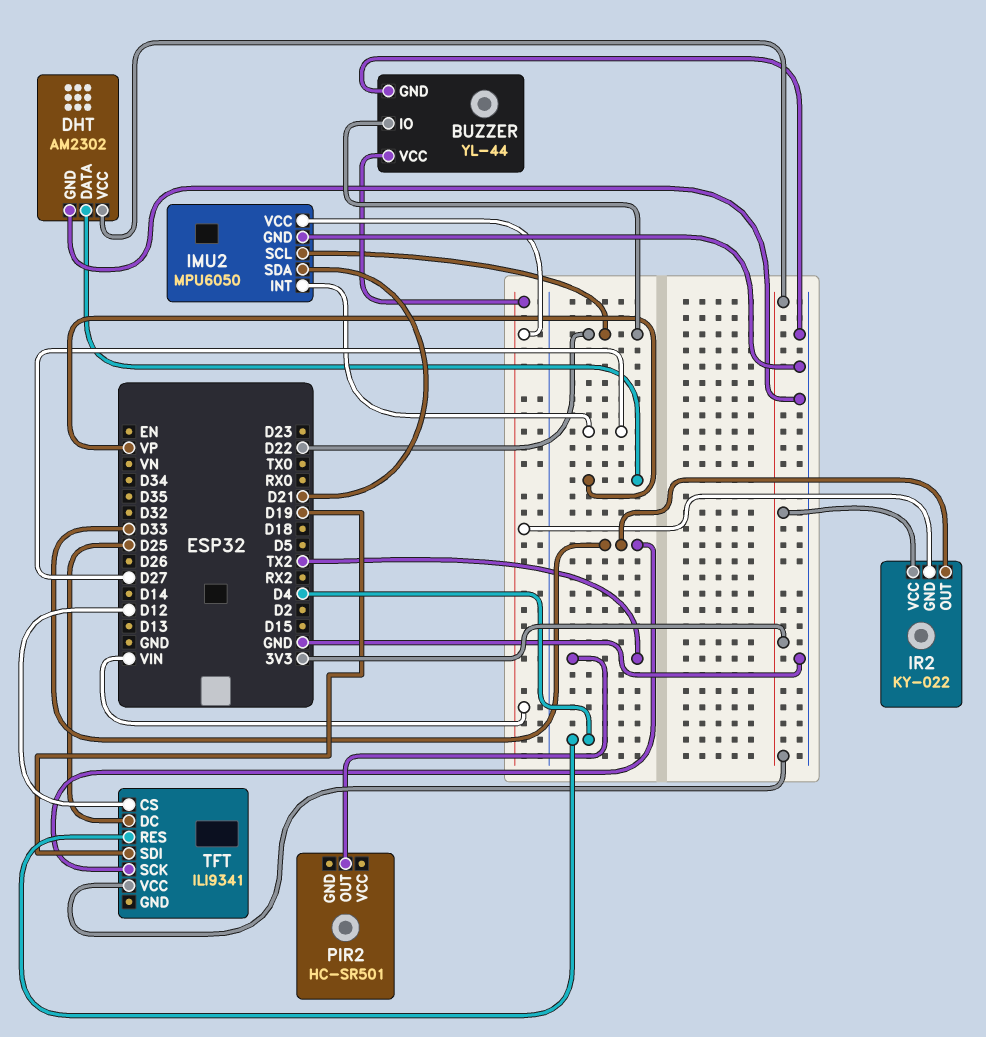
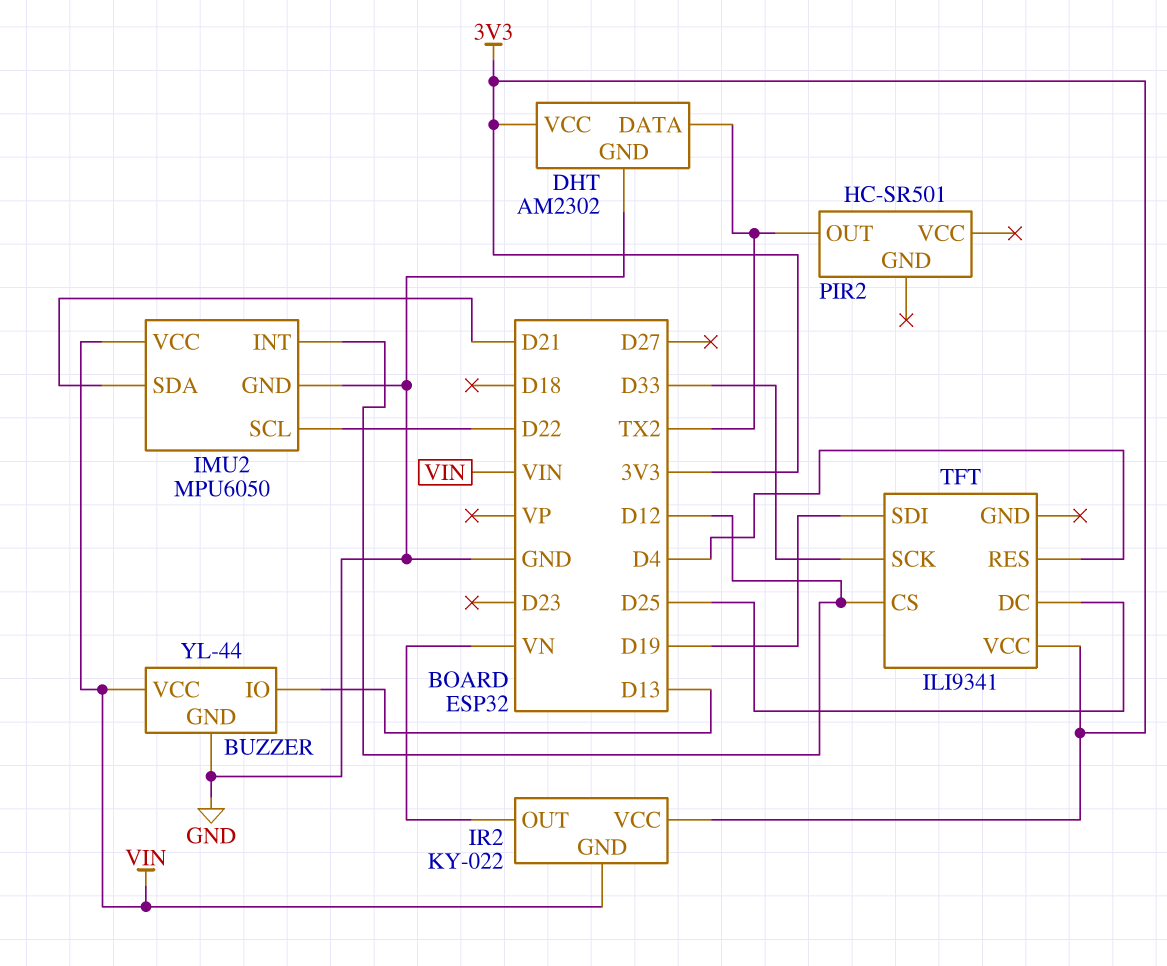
BUZZER pin IO: D22 -> D13
DHT pin DATA: VP -> TX2
IMU2 pin INT: D27 -> D12
IR2 pin OUT: D33 -> VN

